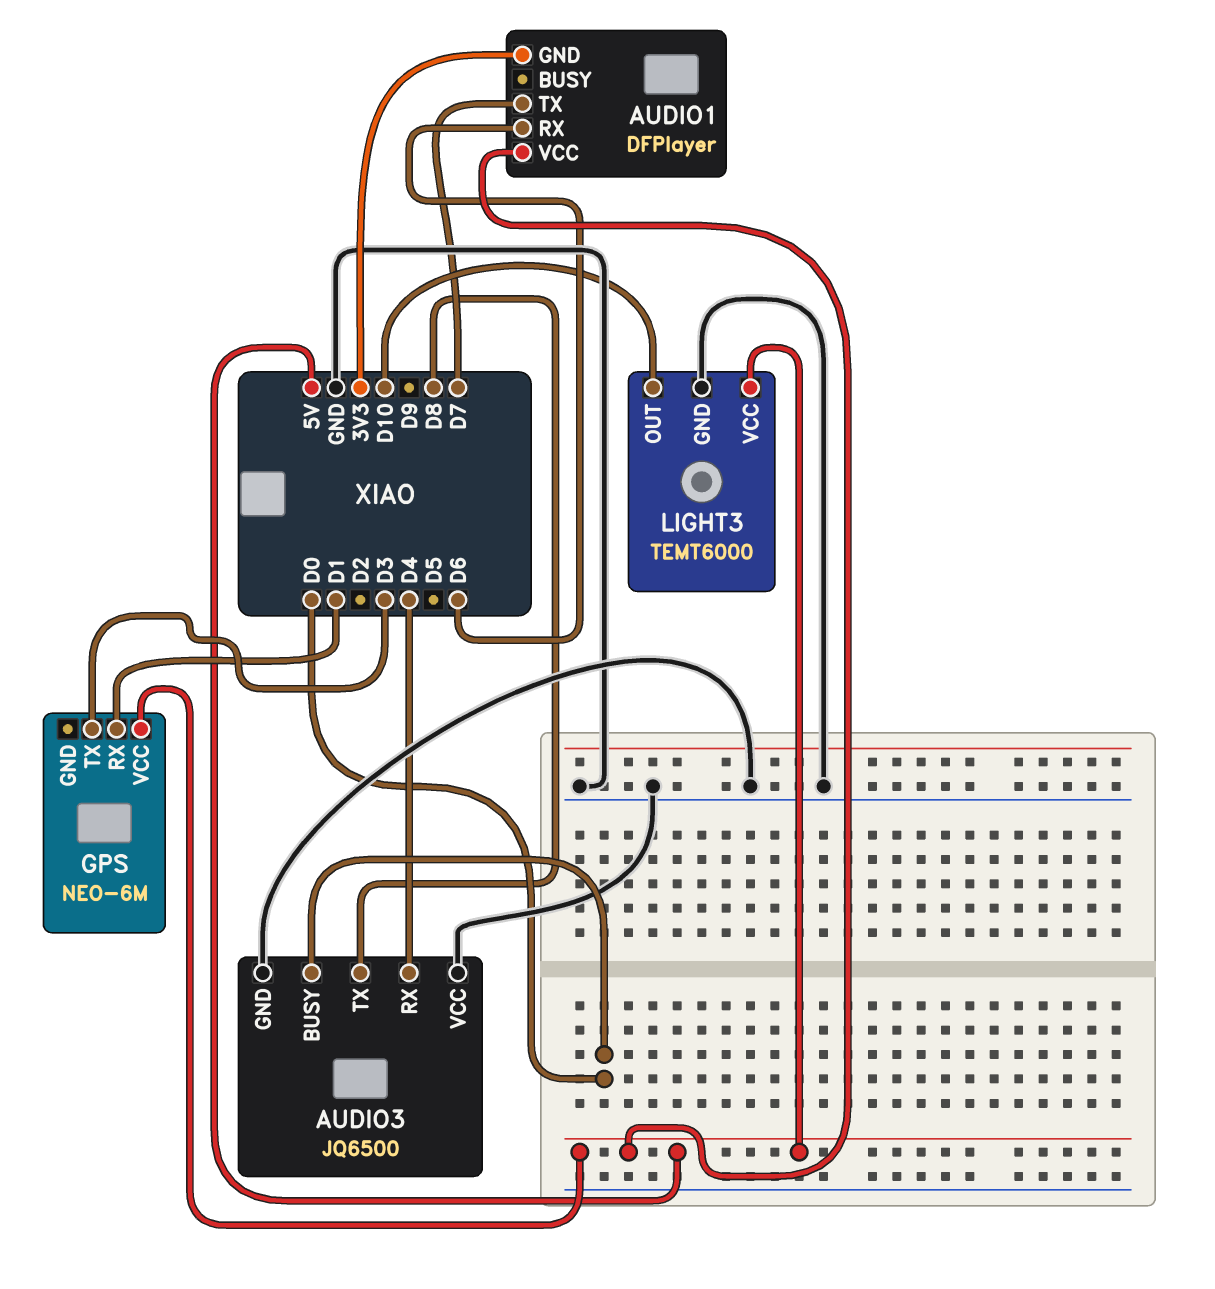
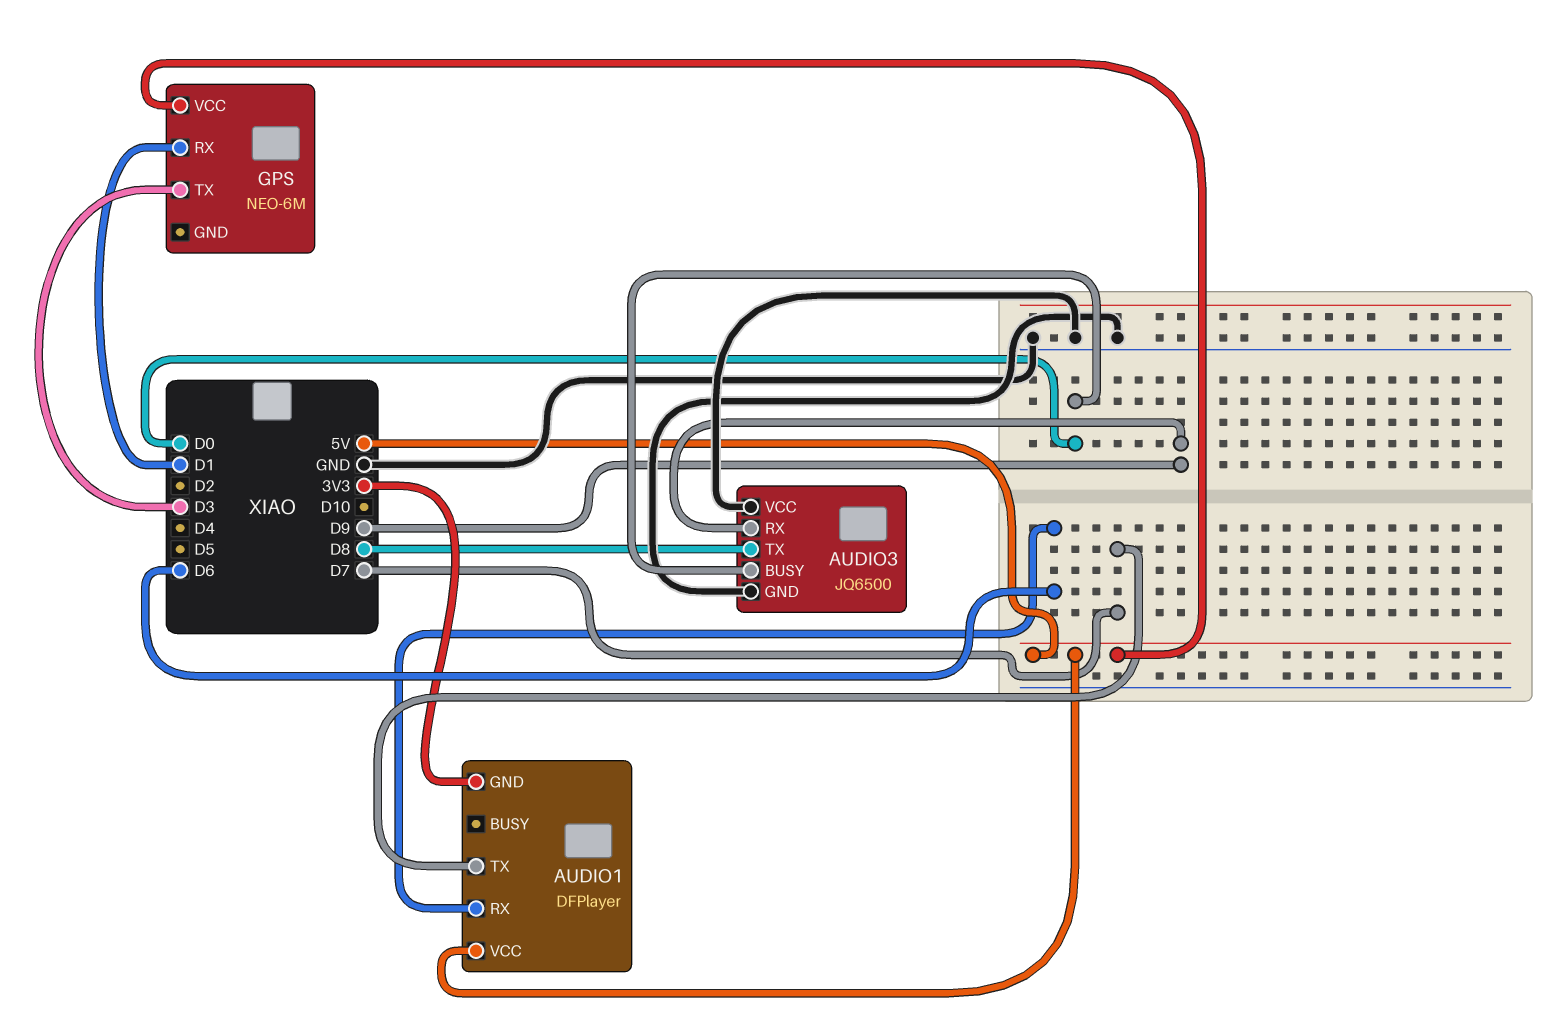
AUDIO3 pin RX: D4 -> D9
LIGHT3: TEMT6000 -> none
LIGHT3 pin GND: GND -> none
LIGHT3 pin OUT: D10 -> none
LIGHT3 pin VCC: 5V -> none

